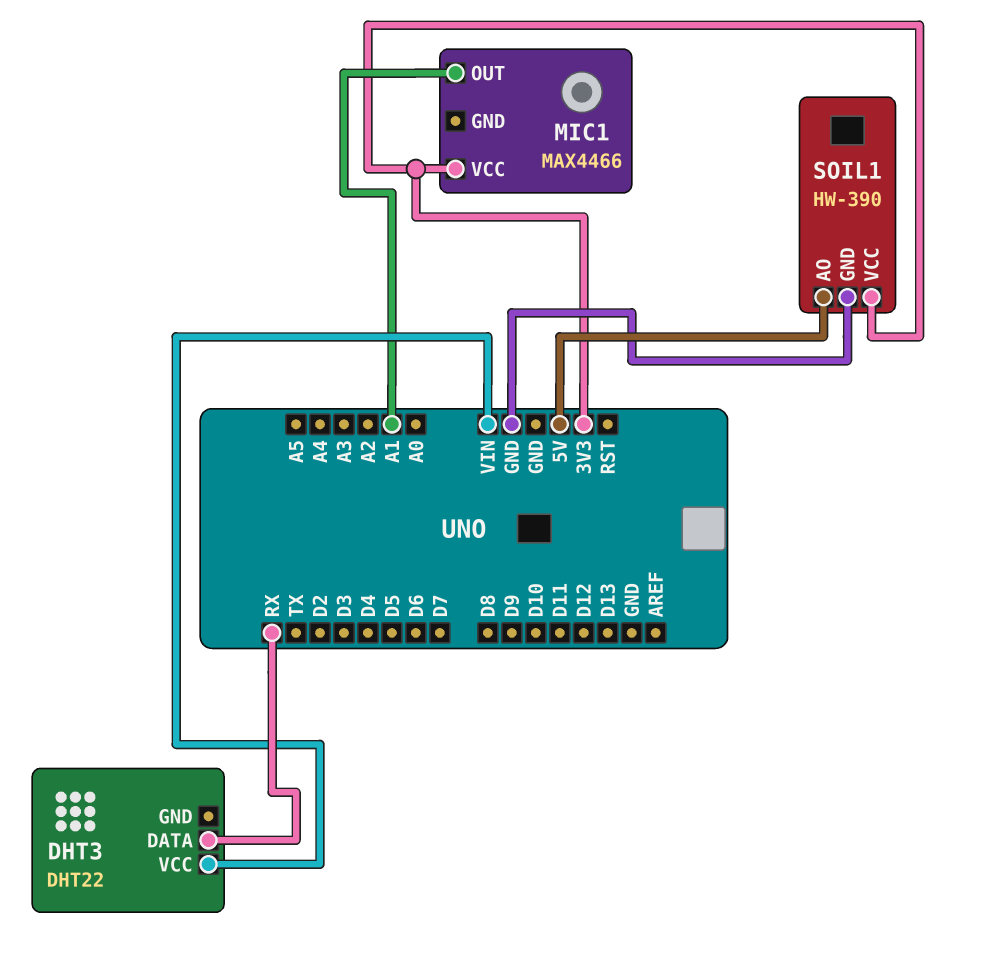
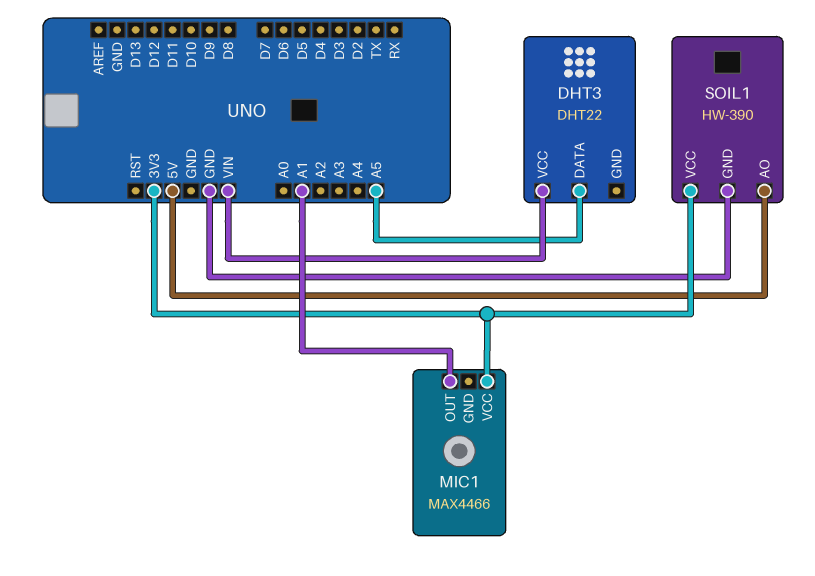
DHT3 pin DATA: RX -> A5

